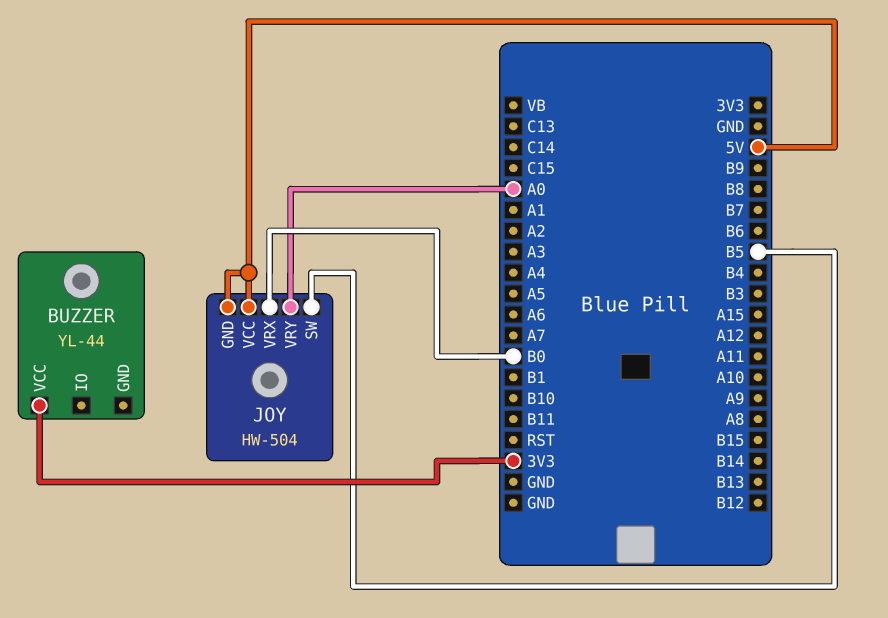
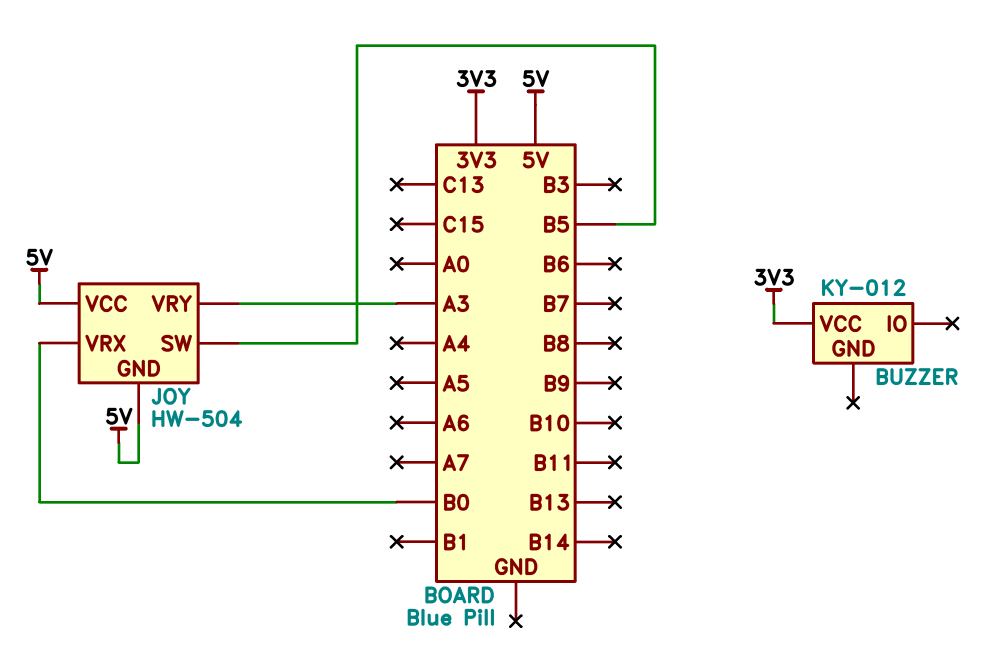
BUZZER: YL-44 -> KY-012
JOY pin VRY: A0 -> A3

